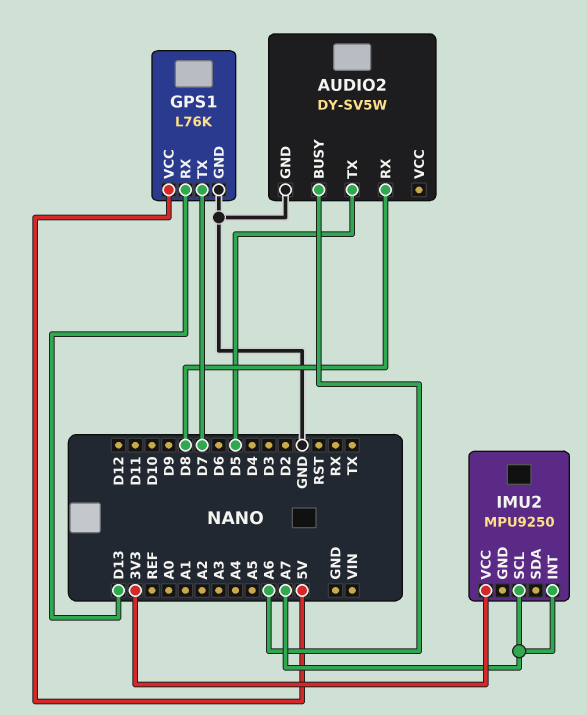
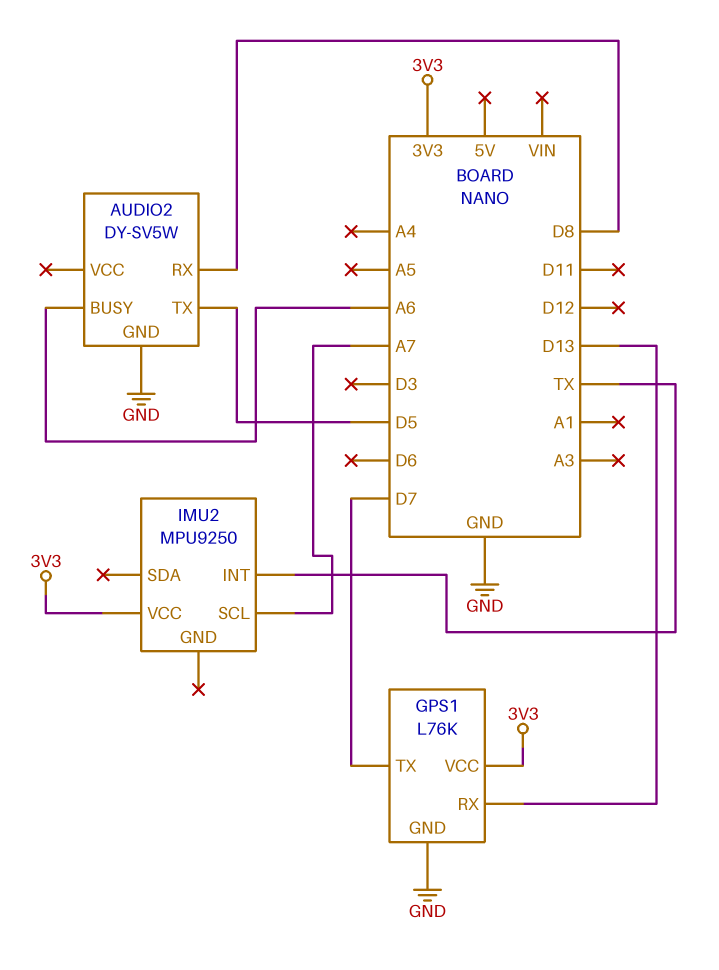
GPS1 pin VCC: 5V -> 3V3
IMU2 pin INT: A7 -> TX

